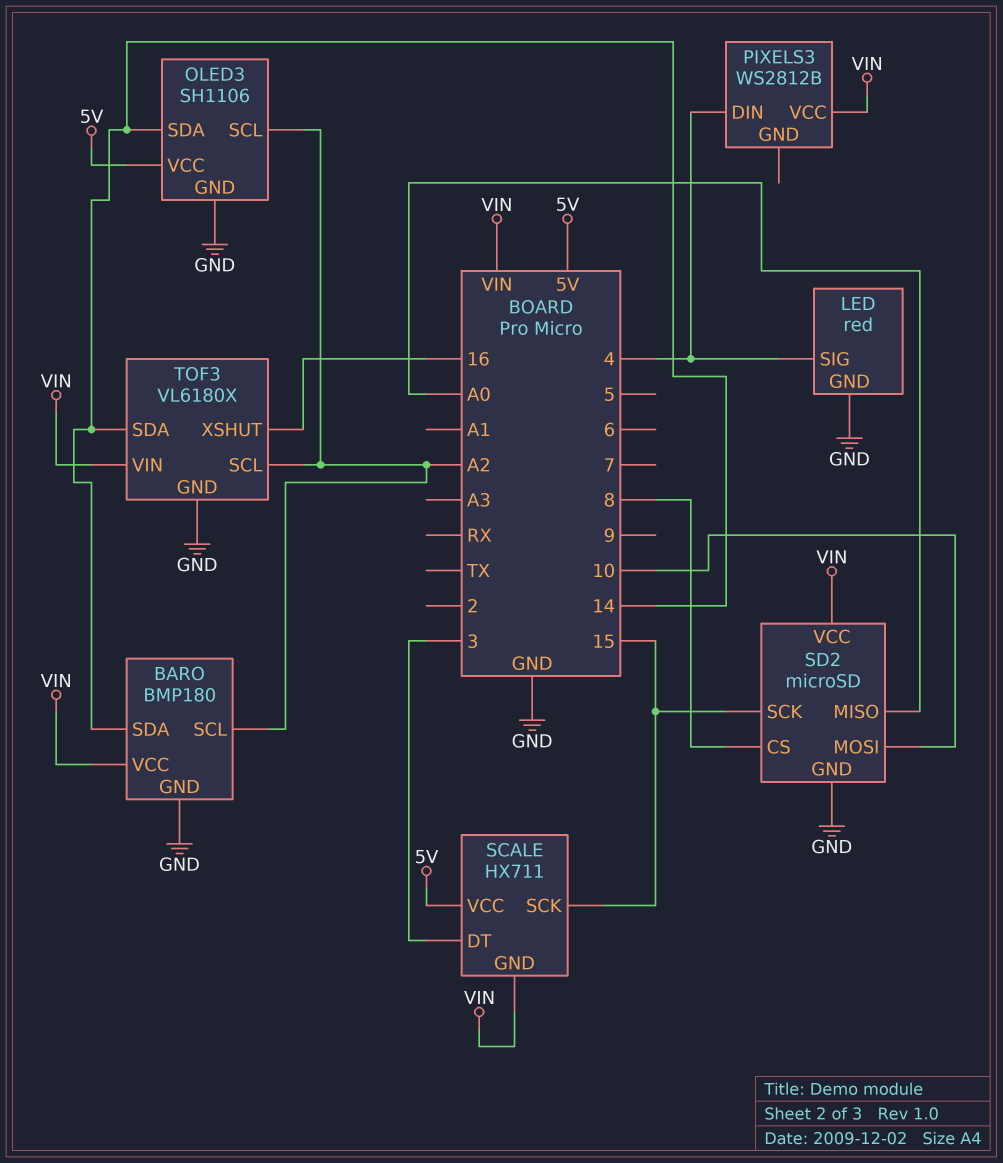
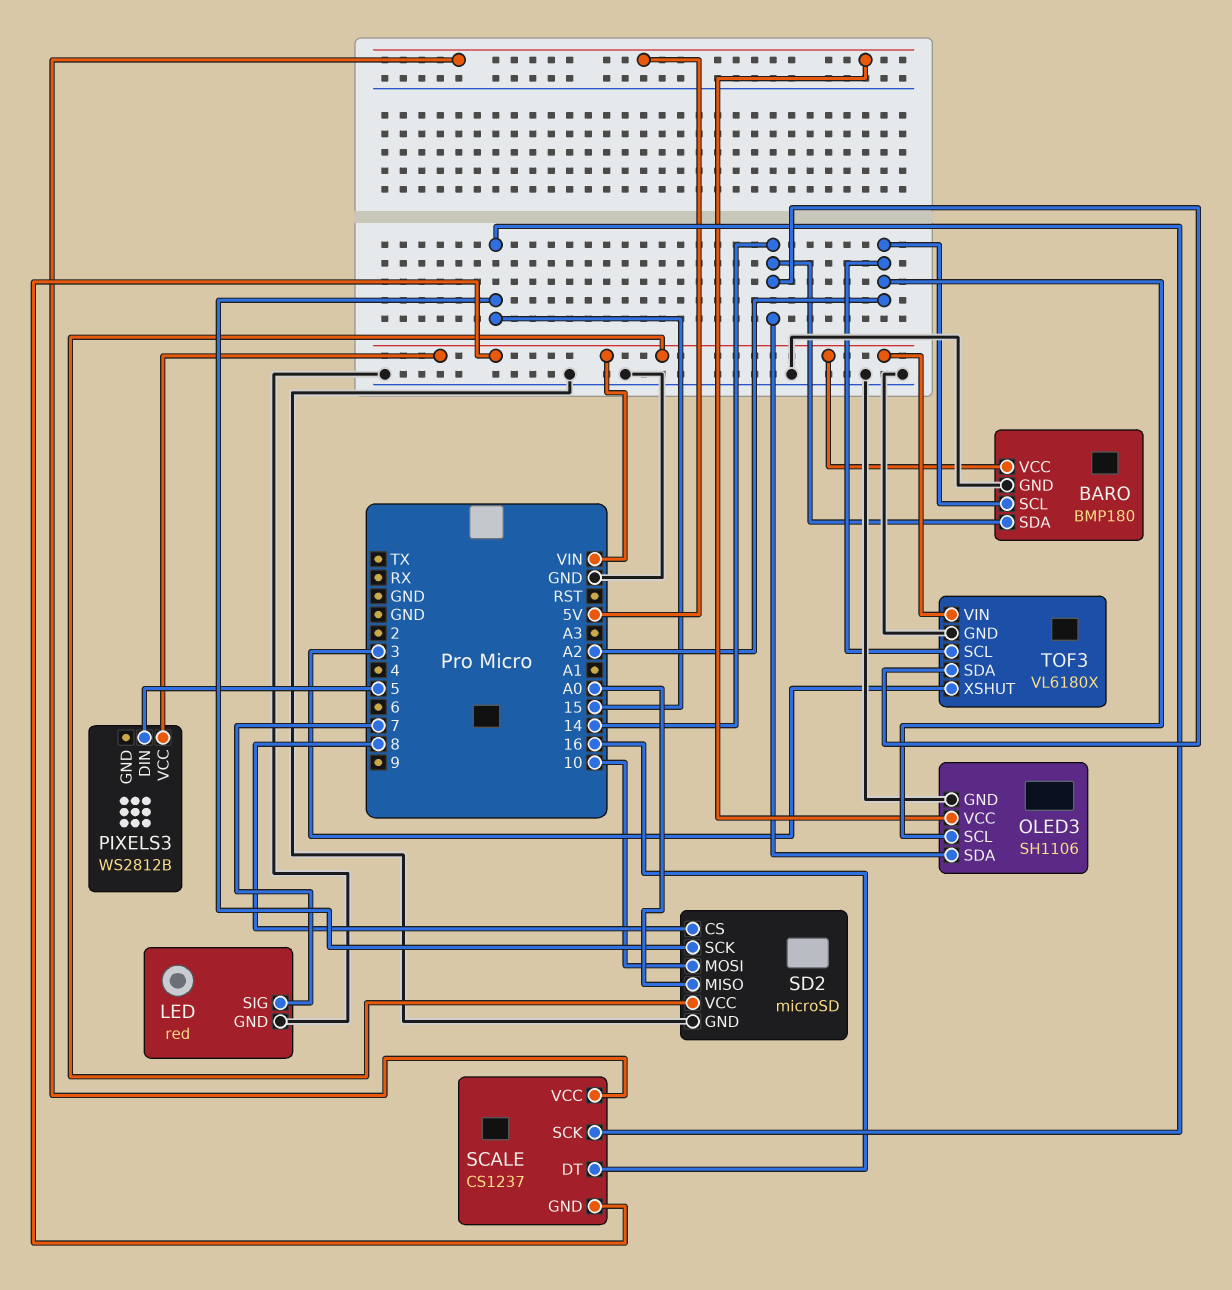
LED pin SIG: 4 -> 7
PIXELS3 pin DIN: 4 -> 5
SCALE: HX711 -> CS1237
SCALE pin DT: 3 -> 16
TOF3 pin XSHUT: 16 -> 3

